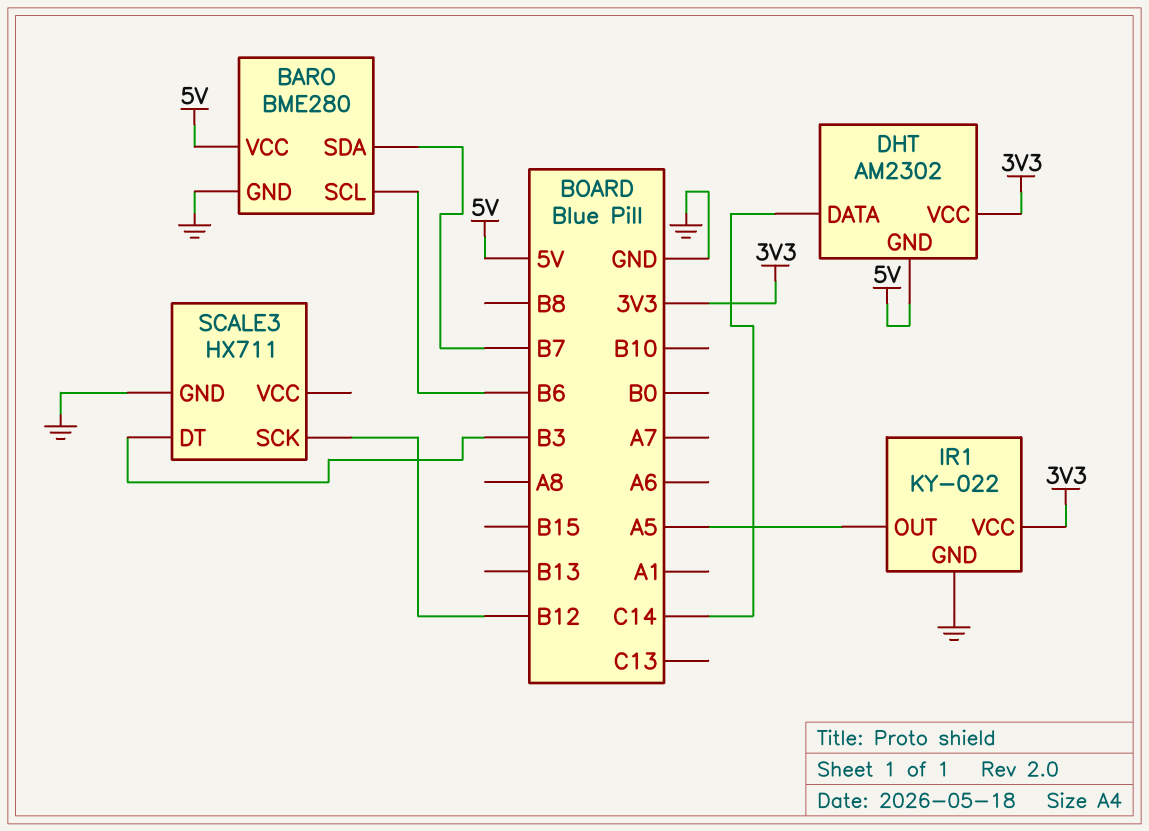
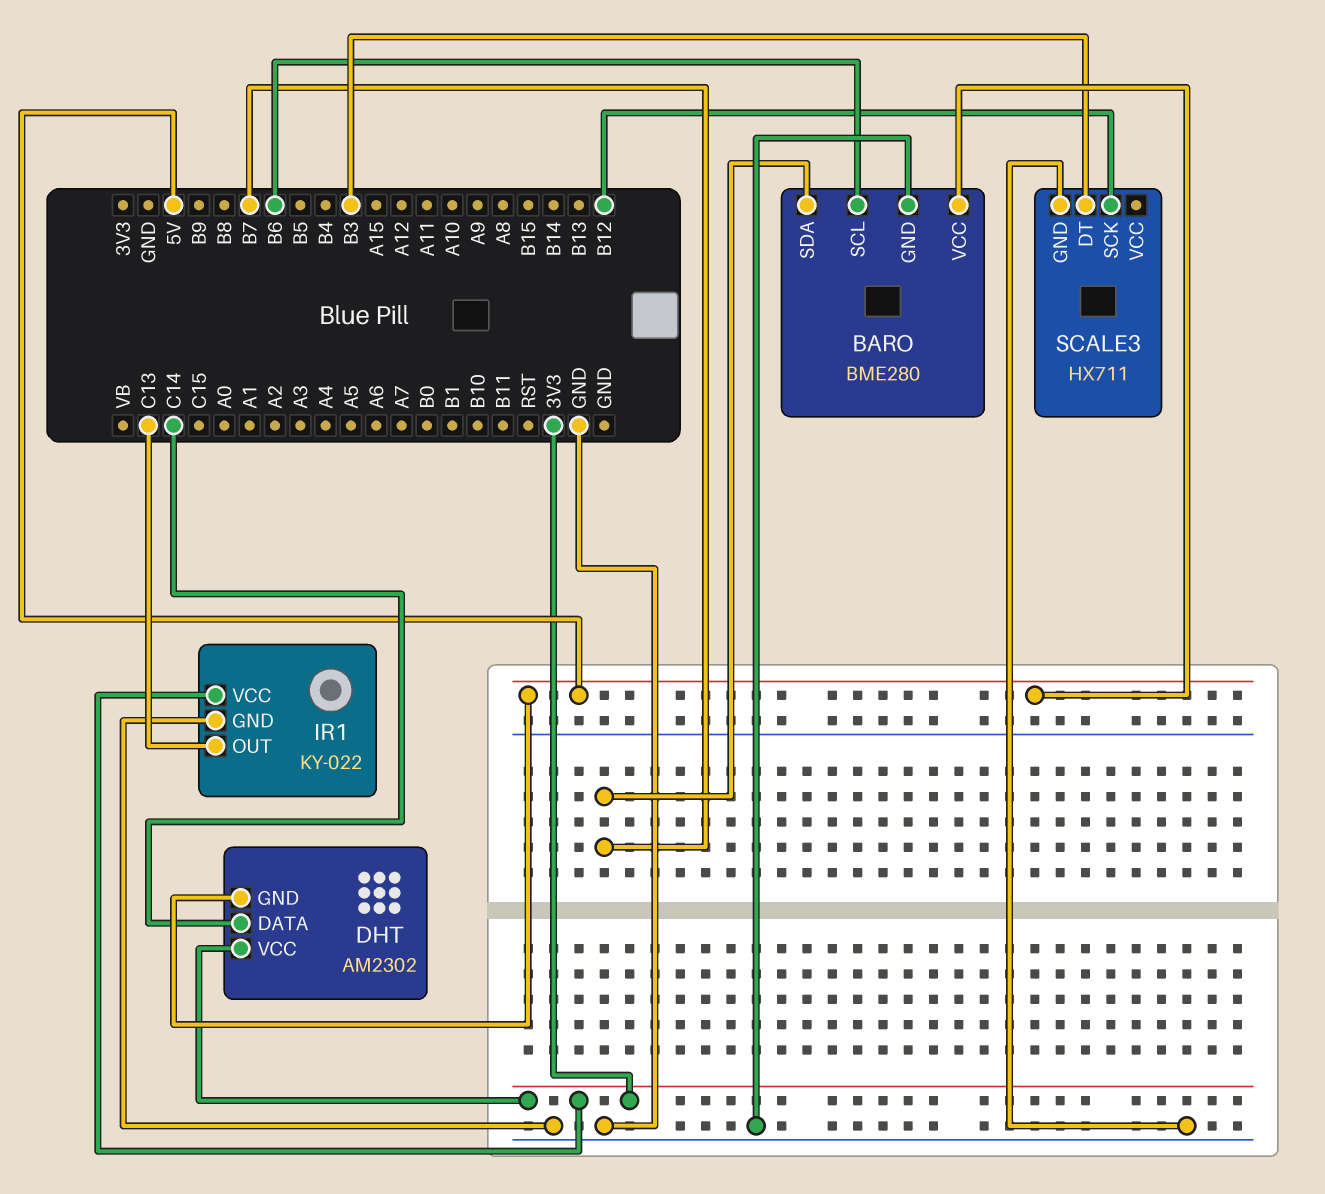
IR1 pin OUT: A5 -> C13

